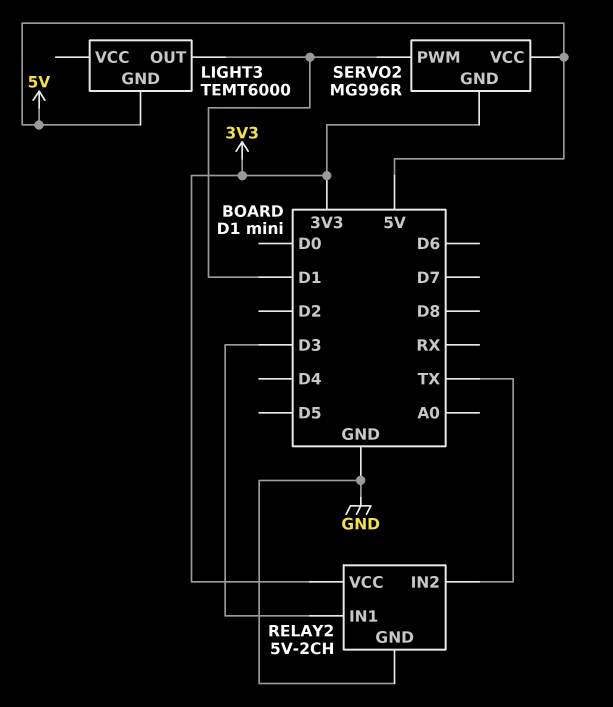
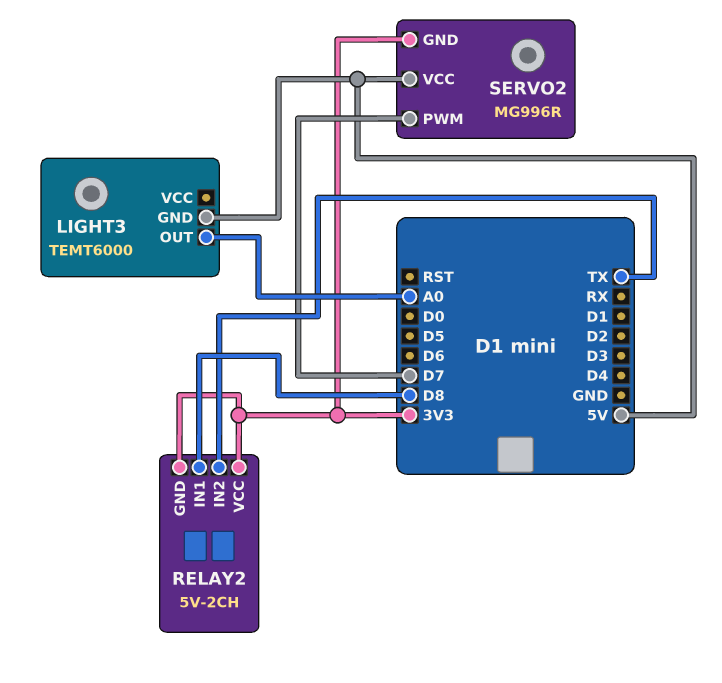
LIGHT3 pin OUT: D1 -> A0
RELAY2 pin GND: GND -> 3V3
RELAY2 pin IN1: D3 -> D8
SERVO2 pin PWM: D1 -> D7

